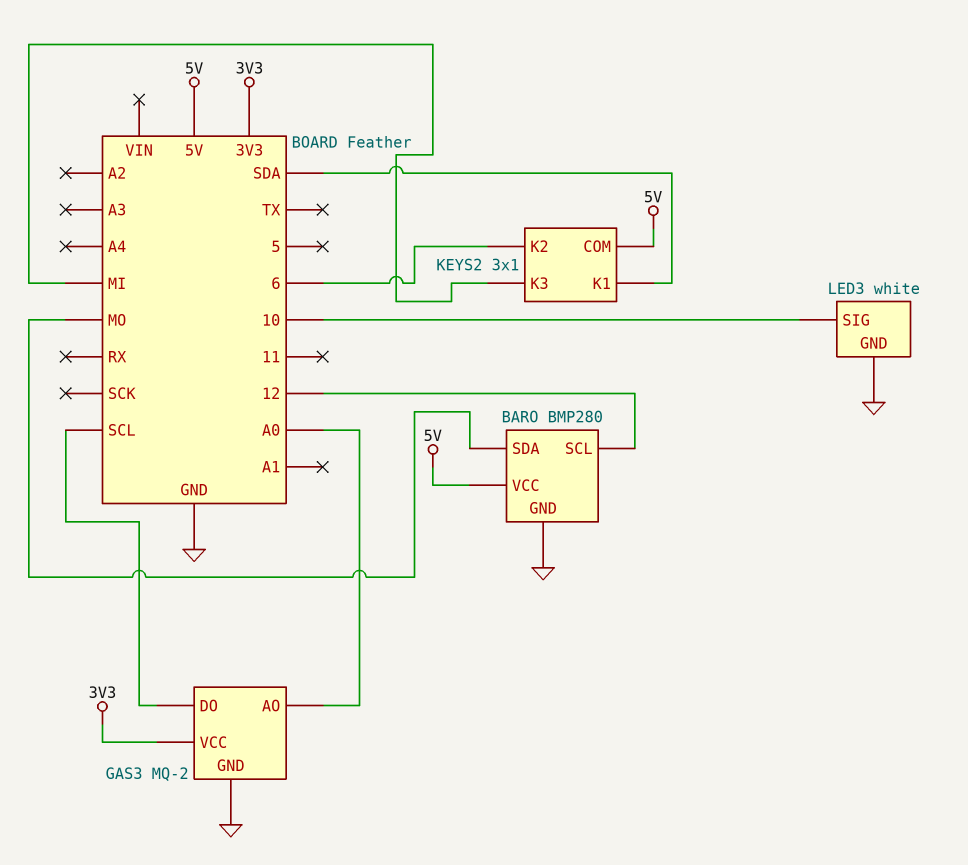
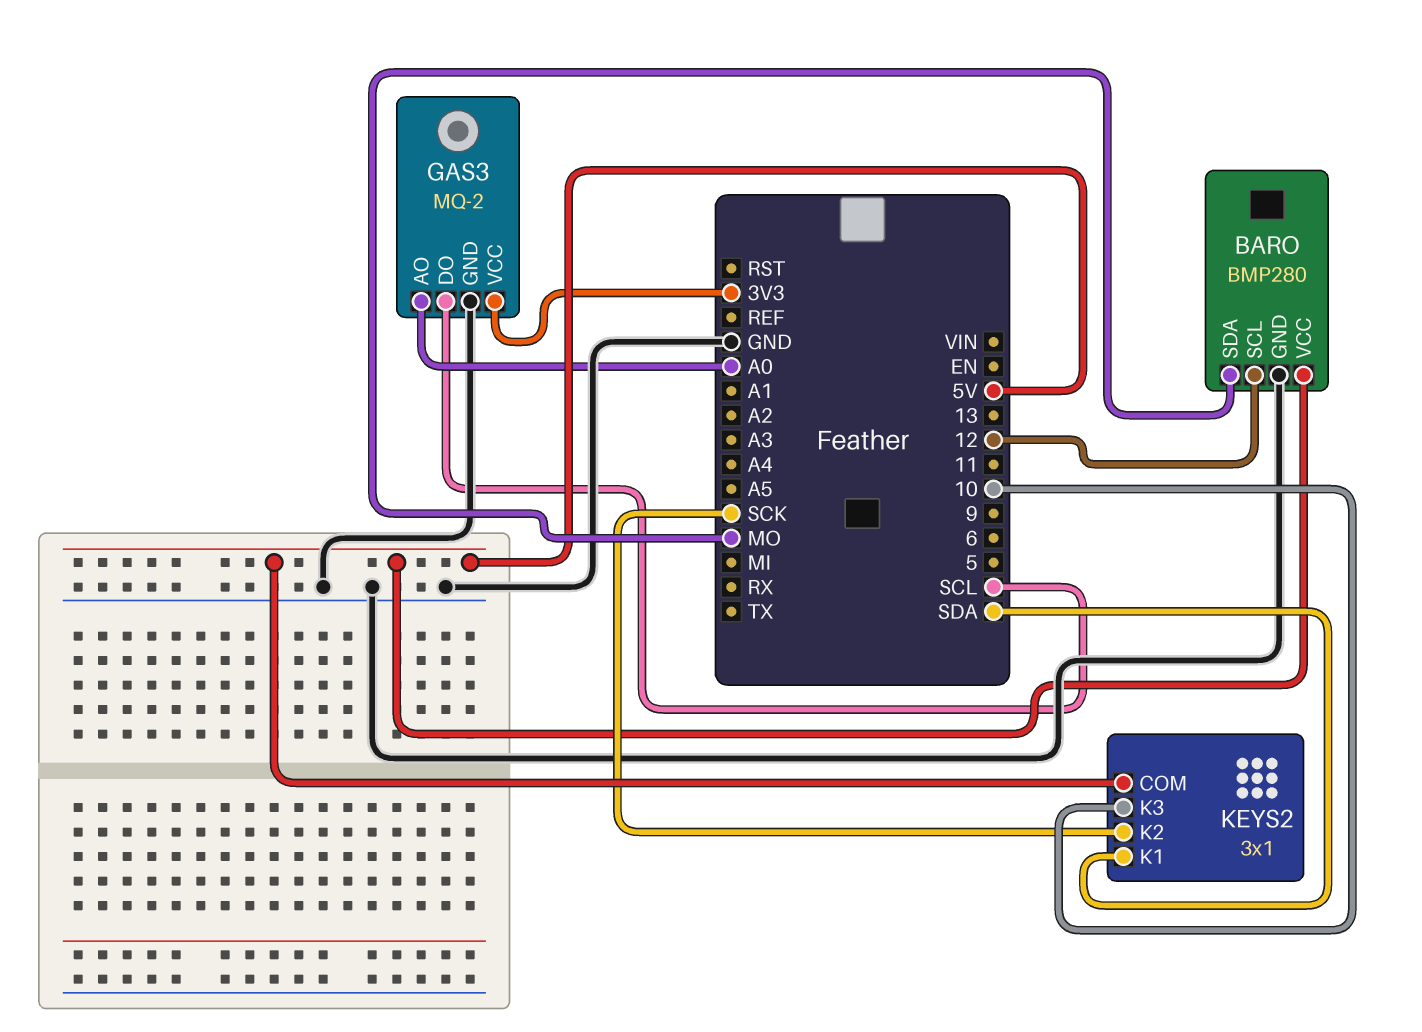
KEYS2 pin K2: 6 -> SCK
KEYS2 pin K3: MI -> 10
LED3: white -> none
LED3 pin GND: GND -> none
LED3 pin SIG: 10 -> none

